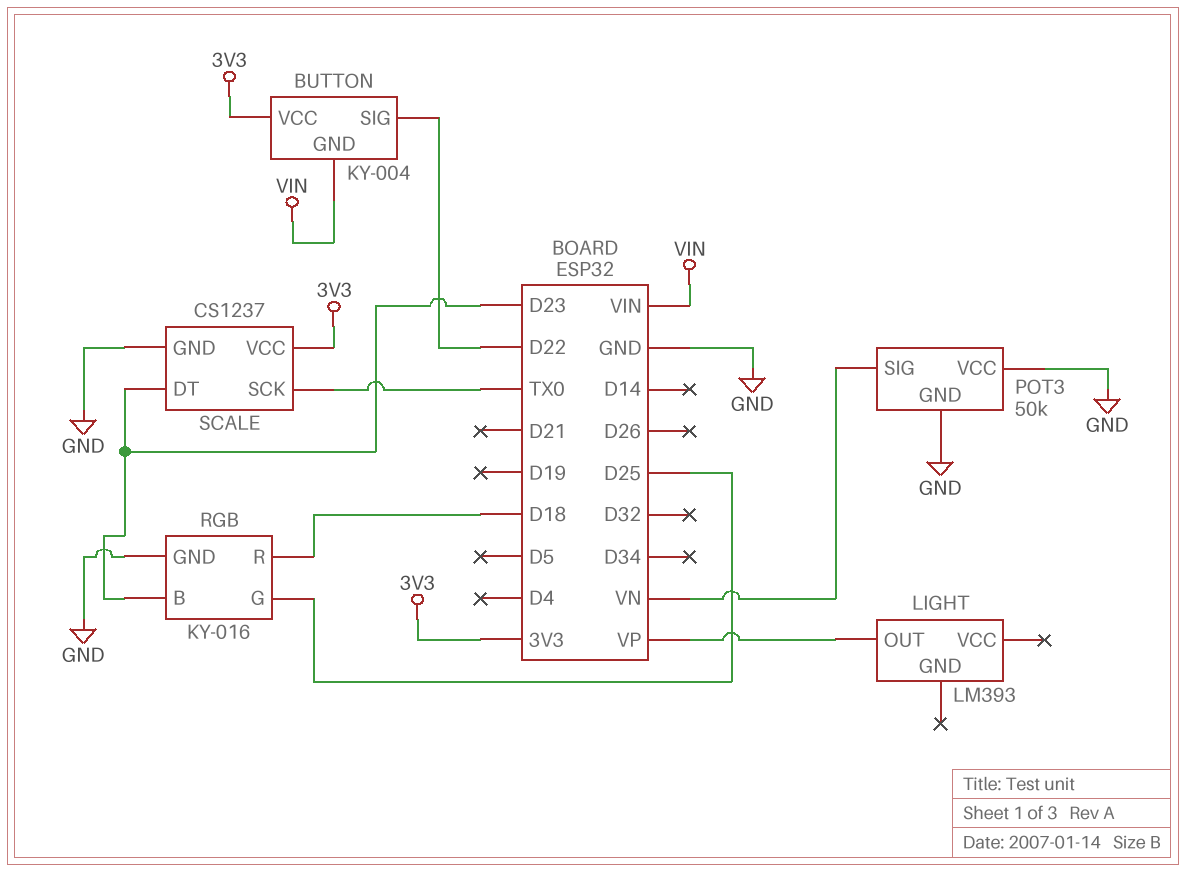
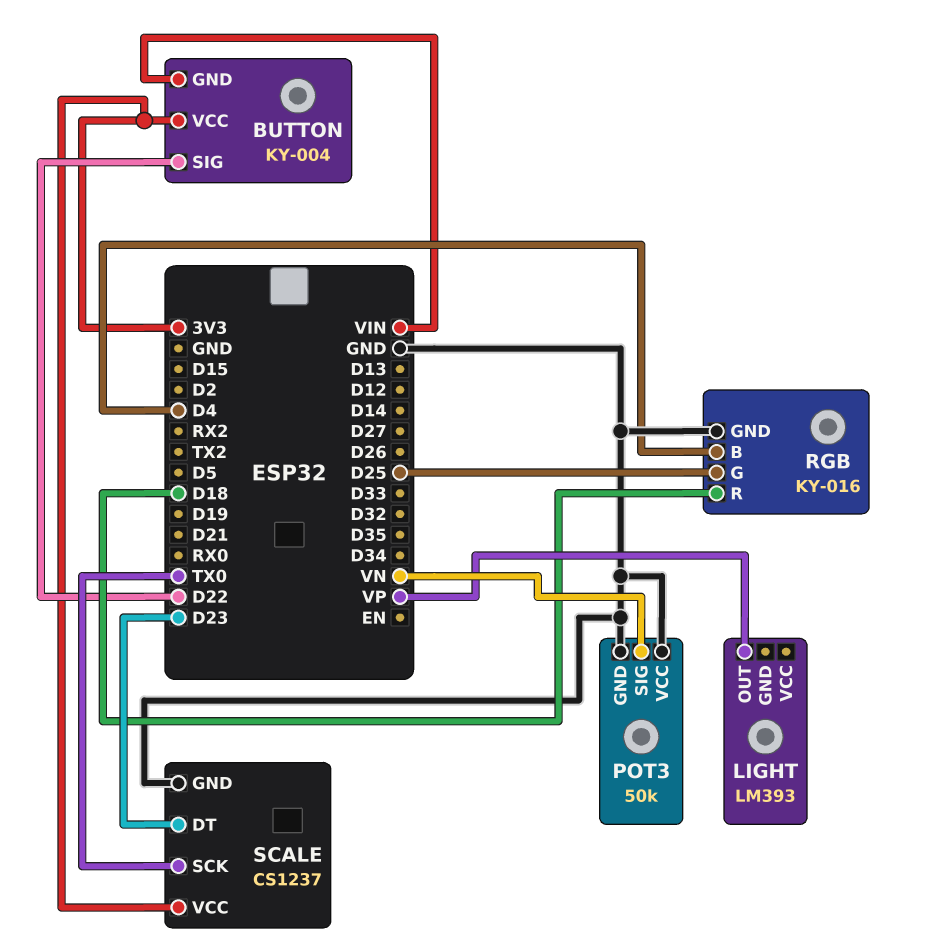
RGB pin B: D23 -> D4

